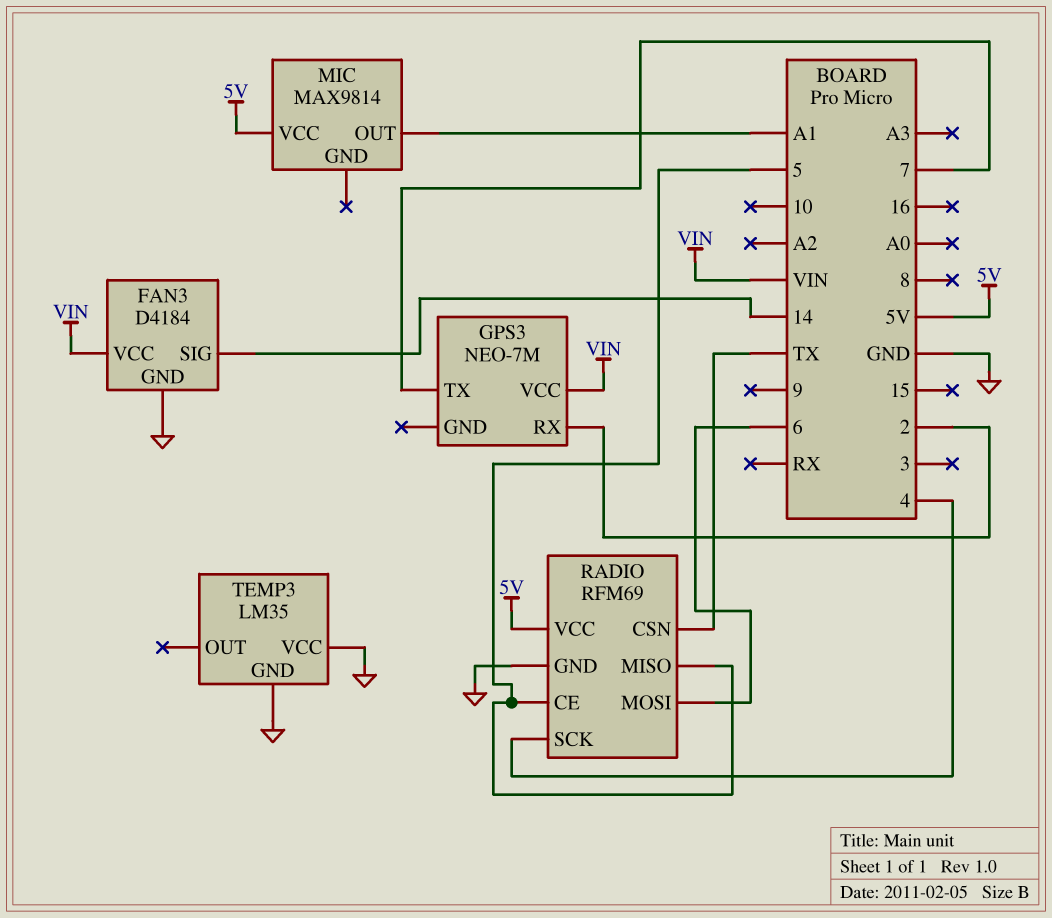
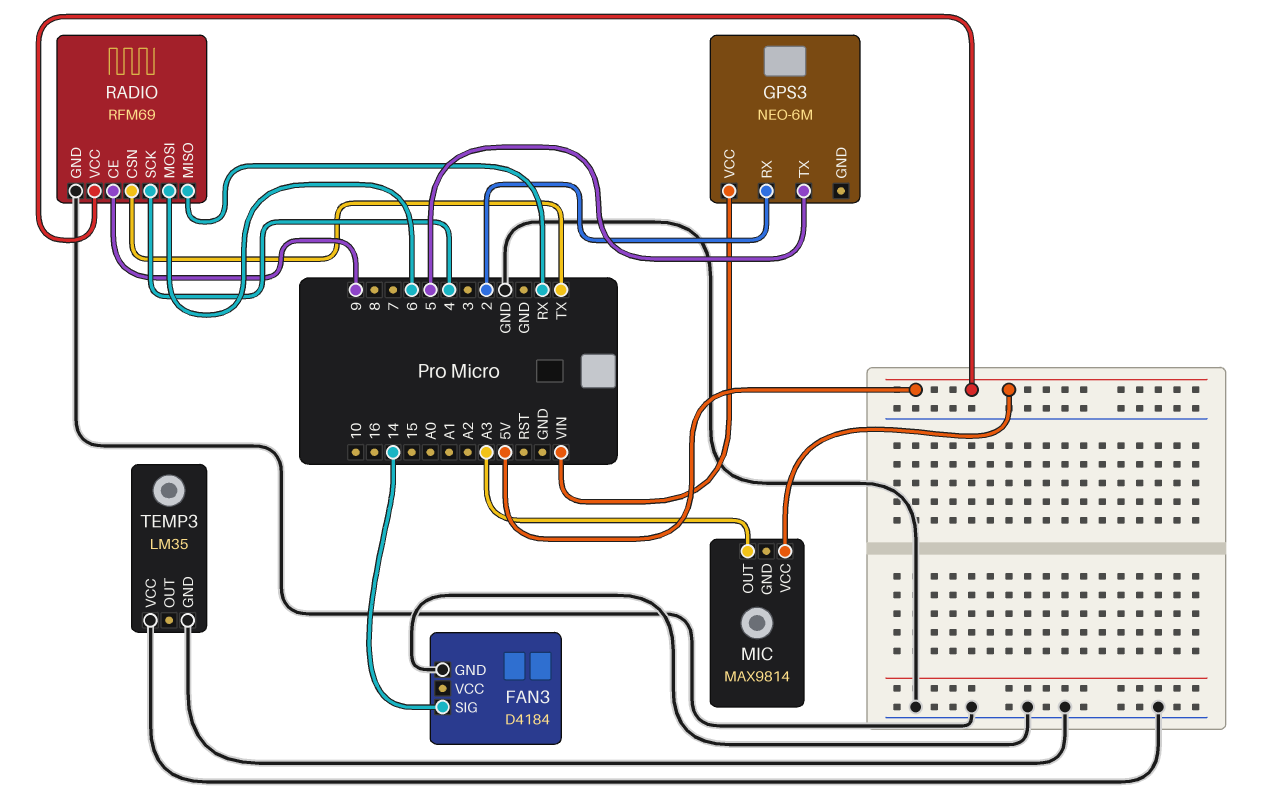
FAN3 pin VCC: VIN -> none
GPS3: NEO-7M -> NEO-6M
GPS3 pin TX: 7 -> 5
MIC pin OUT: A1 -> A3
RADIO pin CE: 5 -> 9
RADIO pin MISO: 5 -> RX

